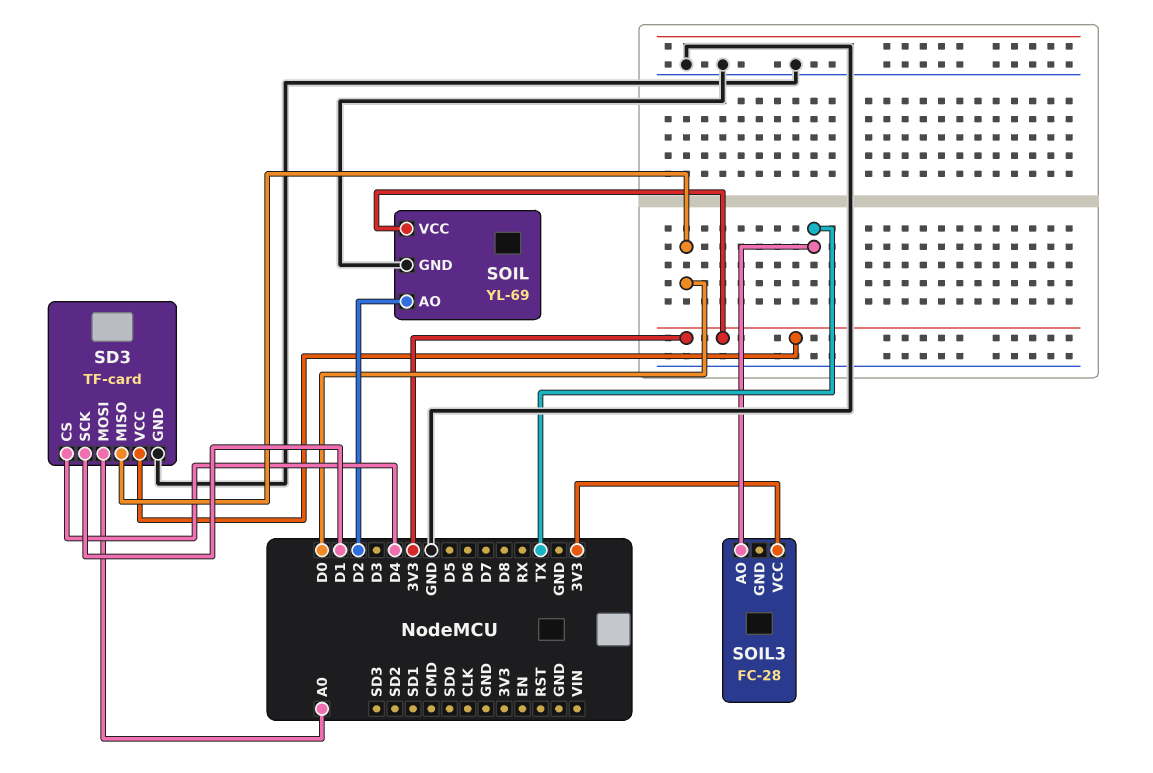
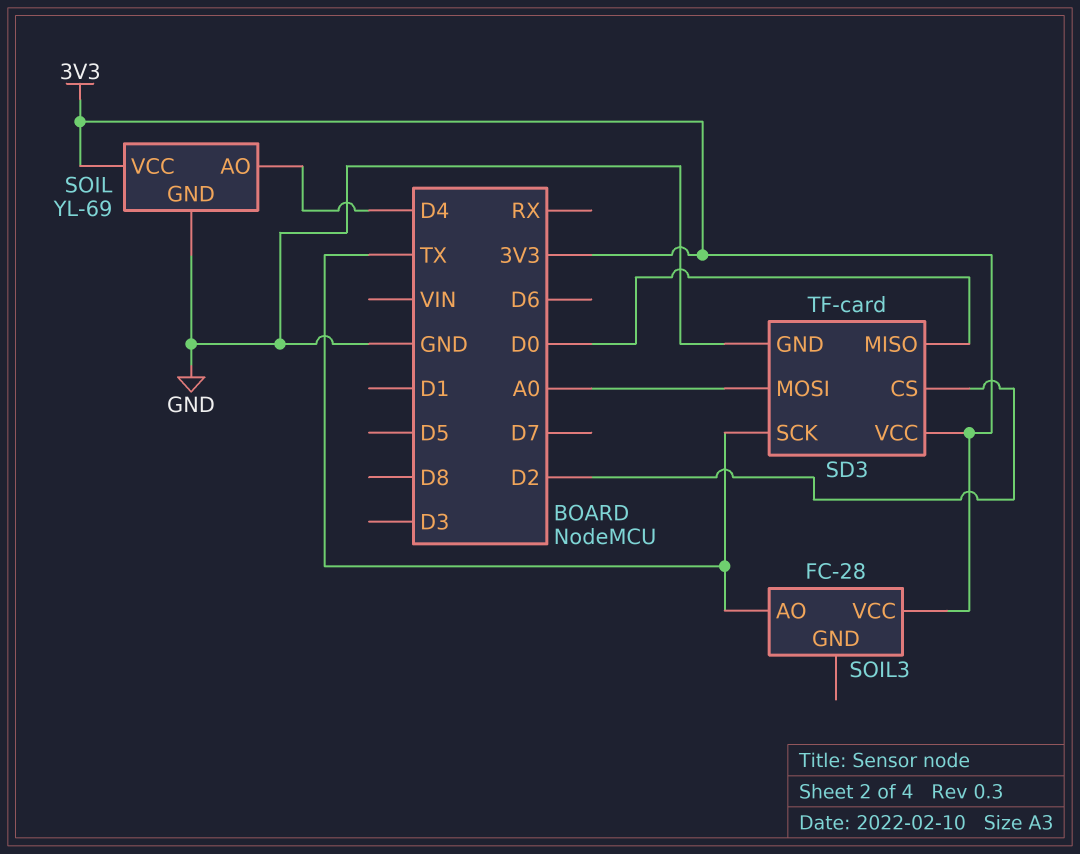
SD3 pin CS: D4 -> D2
SD3 pin SCK: D1 -> TX
SOIL pin AO: D2 -> D4

